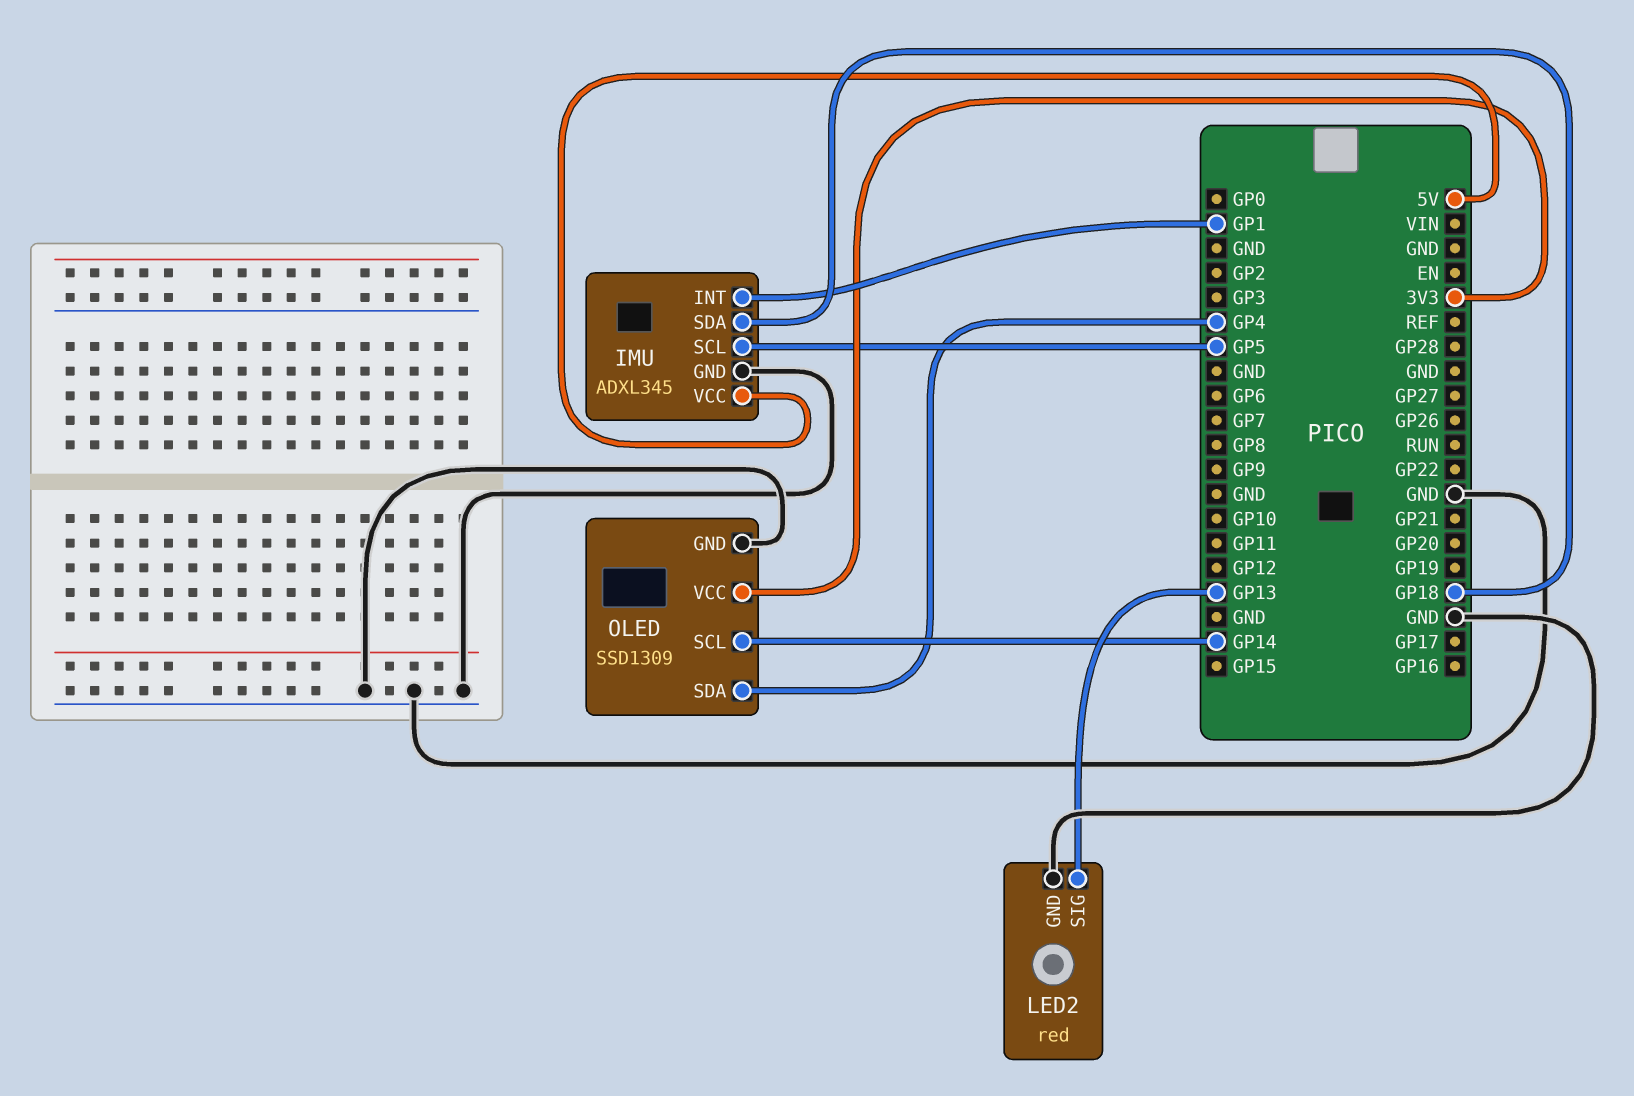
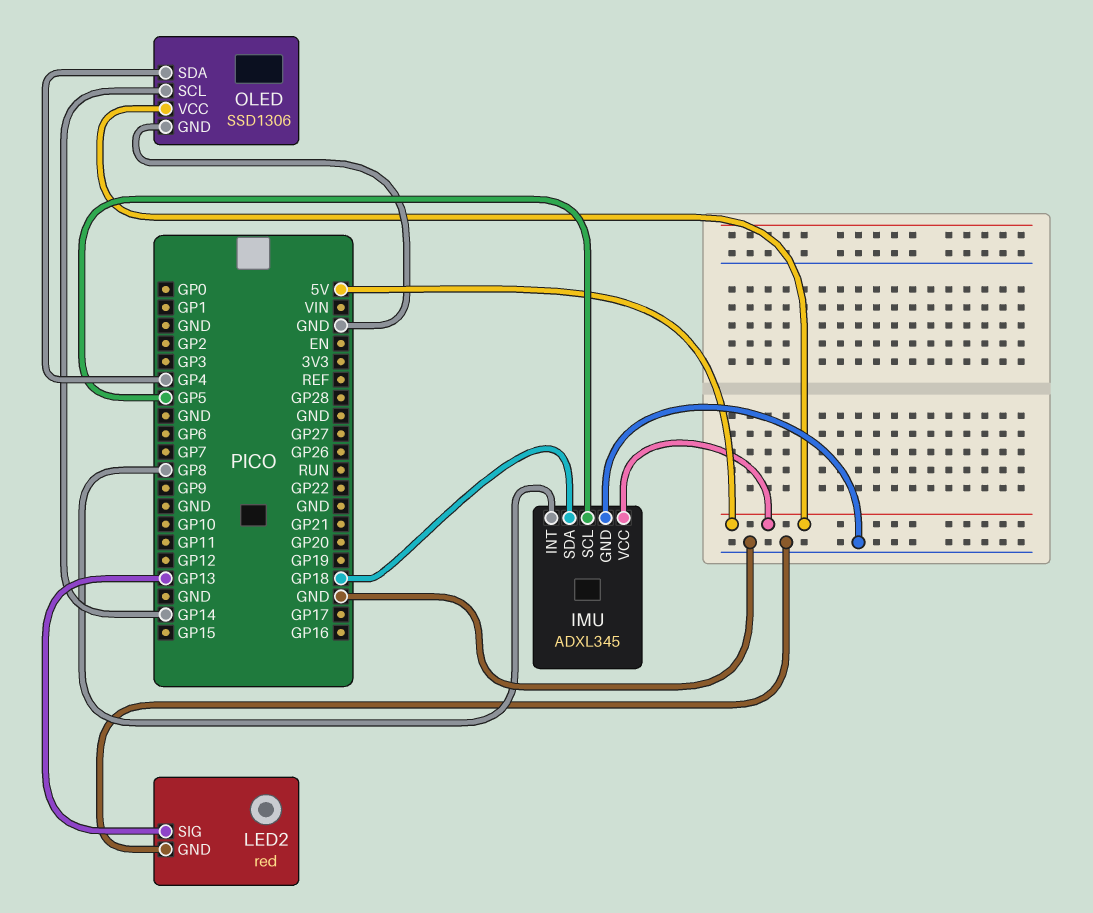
IMU pin INT: GP1 -> GP8
OLED: SSD1309 -> SSD1306
OLED pin VCC: 3V3 -> 5V

